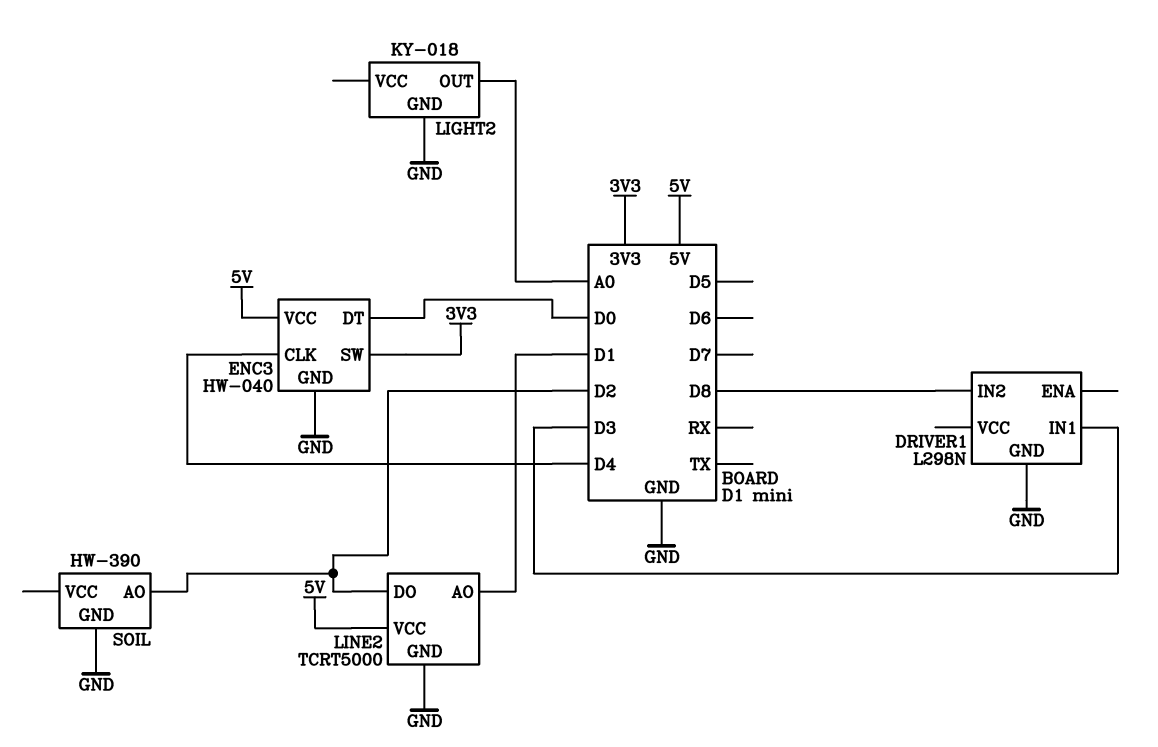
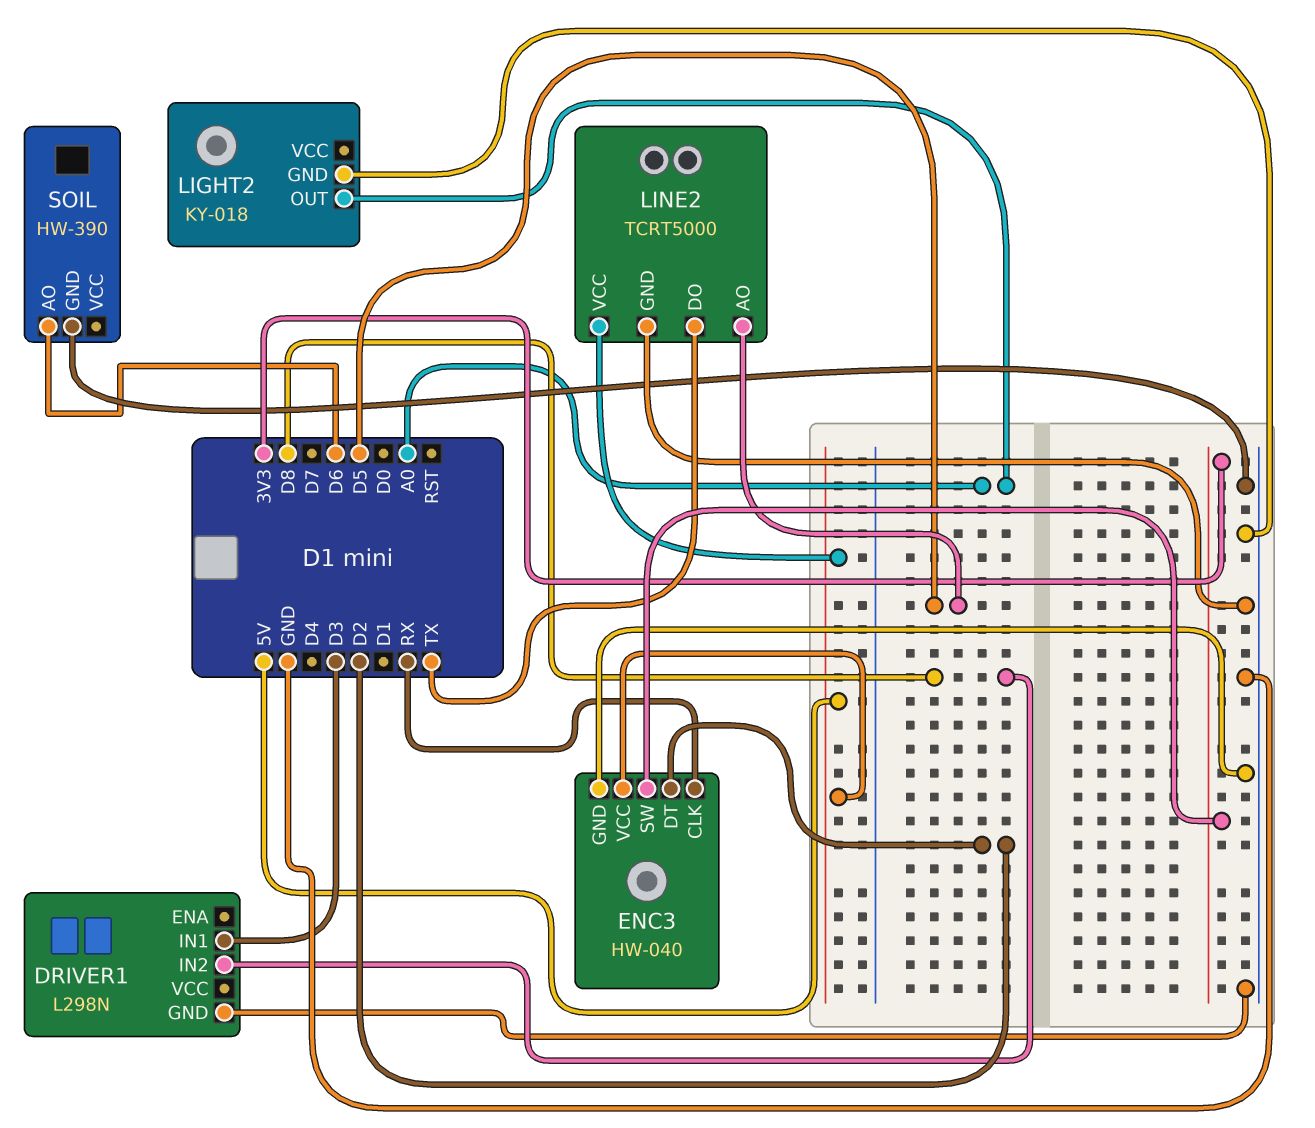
ENC3 pin CLK: D4 -> RX
ENC3 pin DT: D0 -> D2
LINE2 pin AO: D1 -> D5
LINE2 pin DO: D2 -> TX
SOIL pin AO: D2 -> D6

